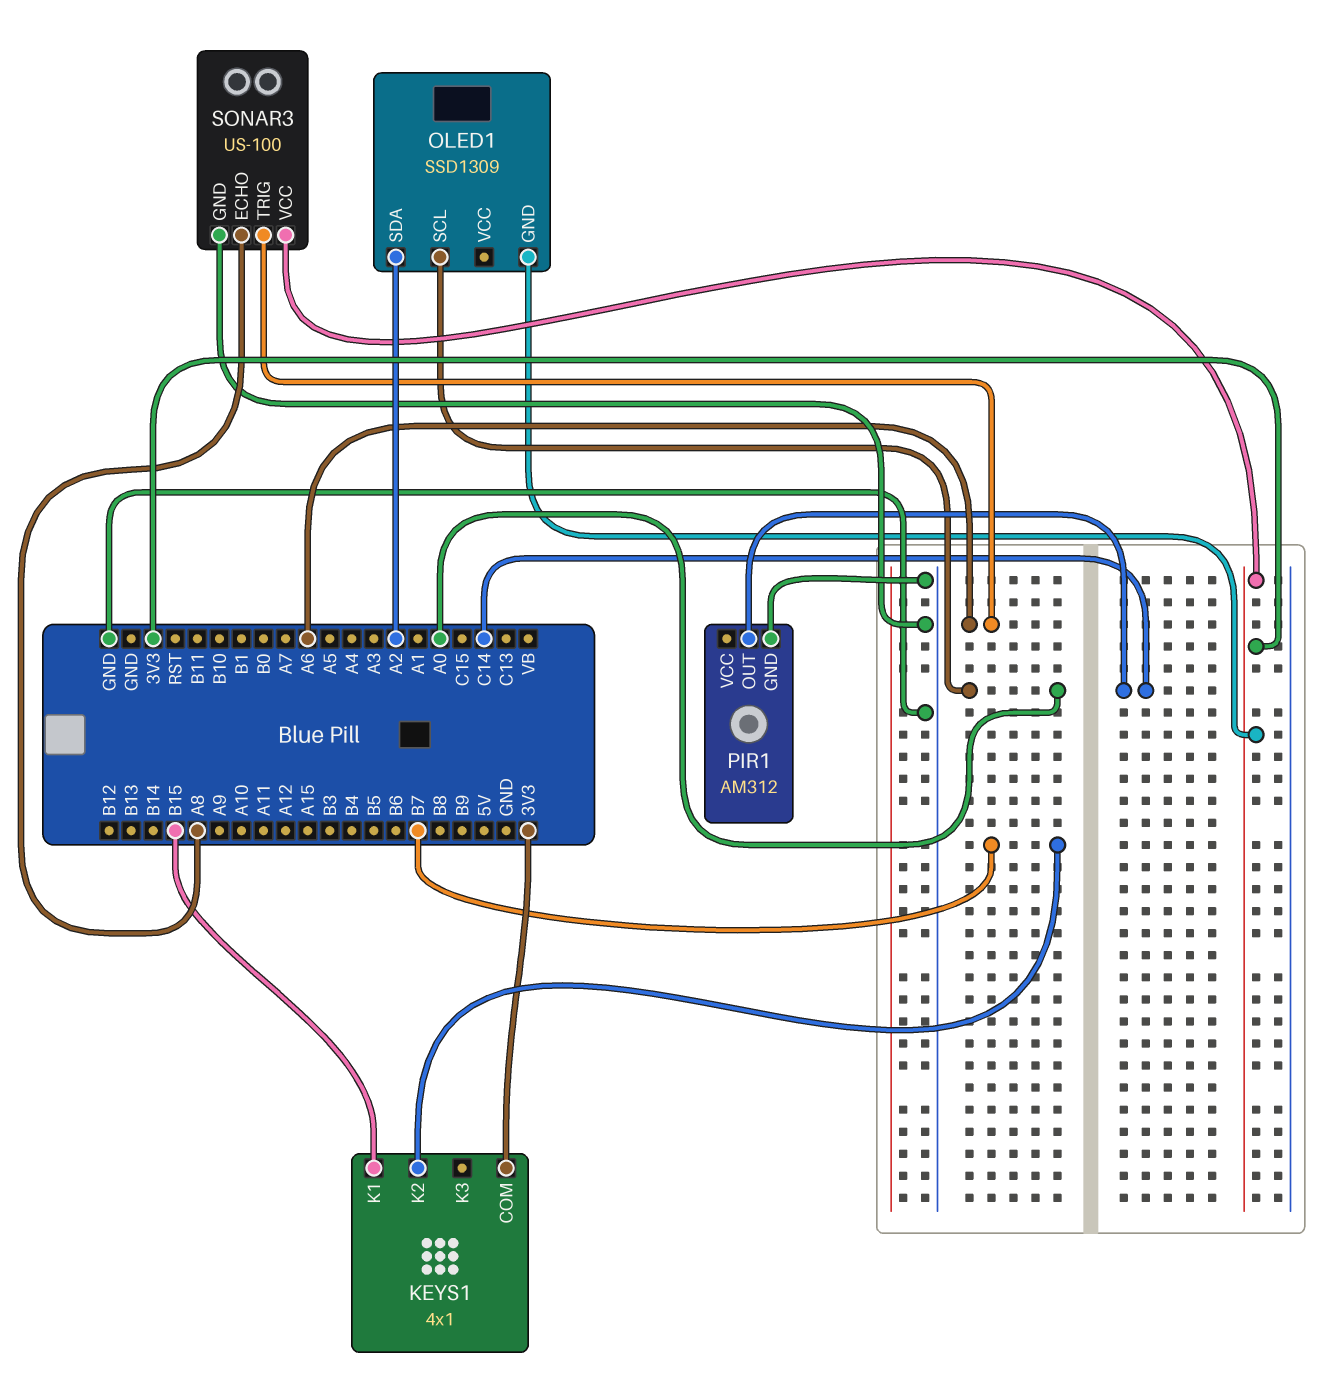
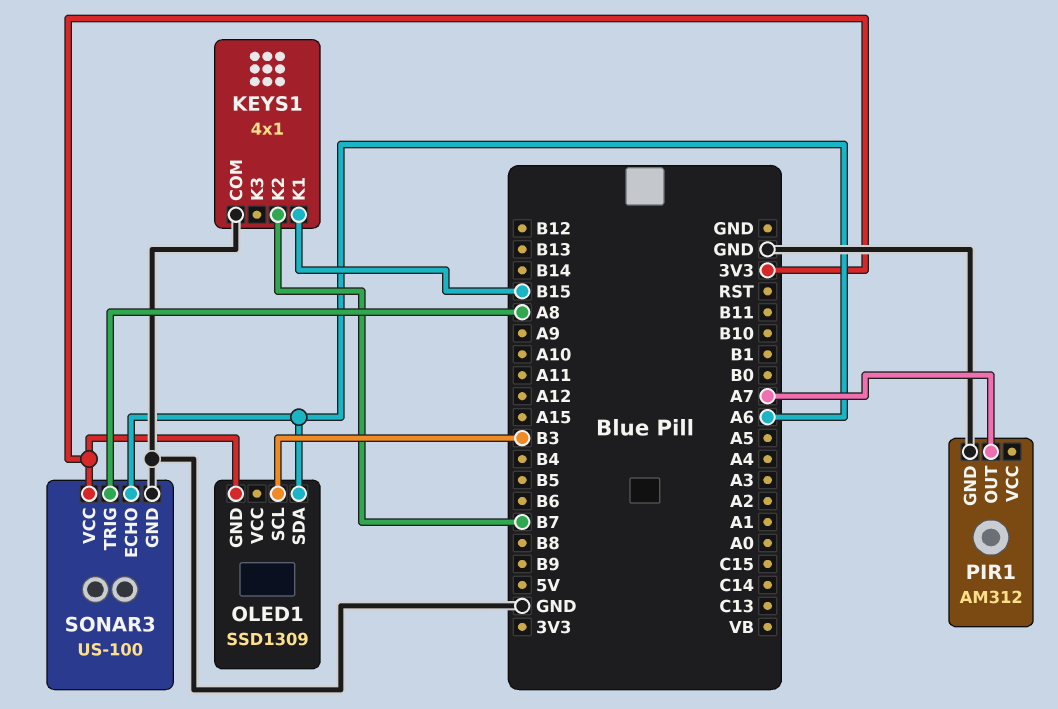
KEYS1 pin COM: 3V3 -> GND
OLED1 pin SCL: A0 -> B3
OLED1 pin SDA: A2 -> A6
PIR1 pin OUT: C14 -> A7
SONAR3 pin ECHO: A8 -> A6
SONAR3 pin TRIG: A6 -> A8

